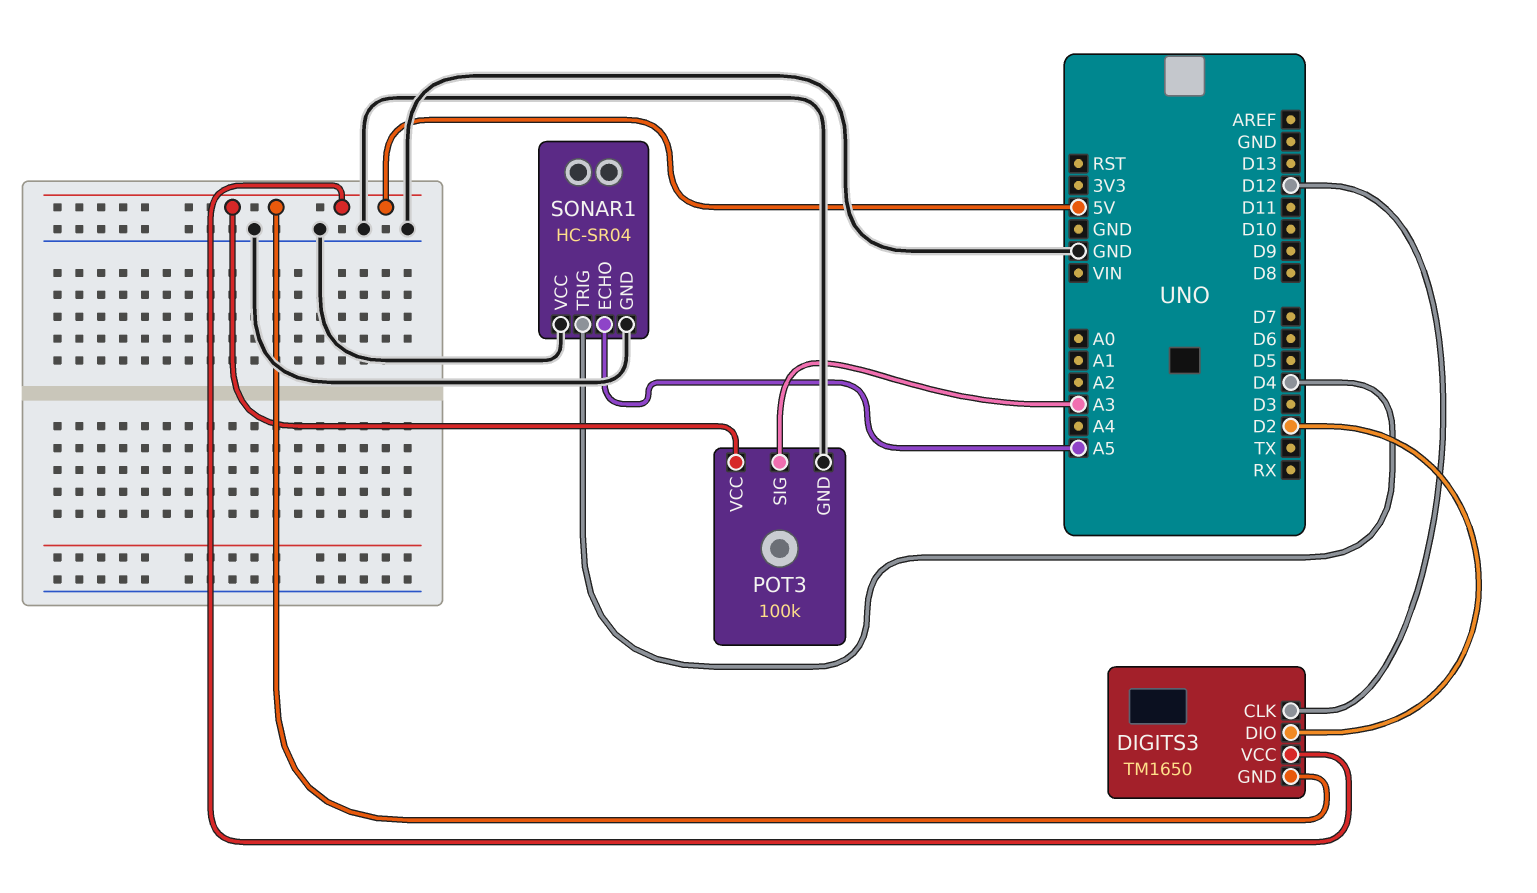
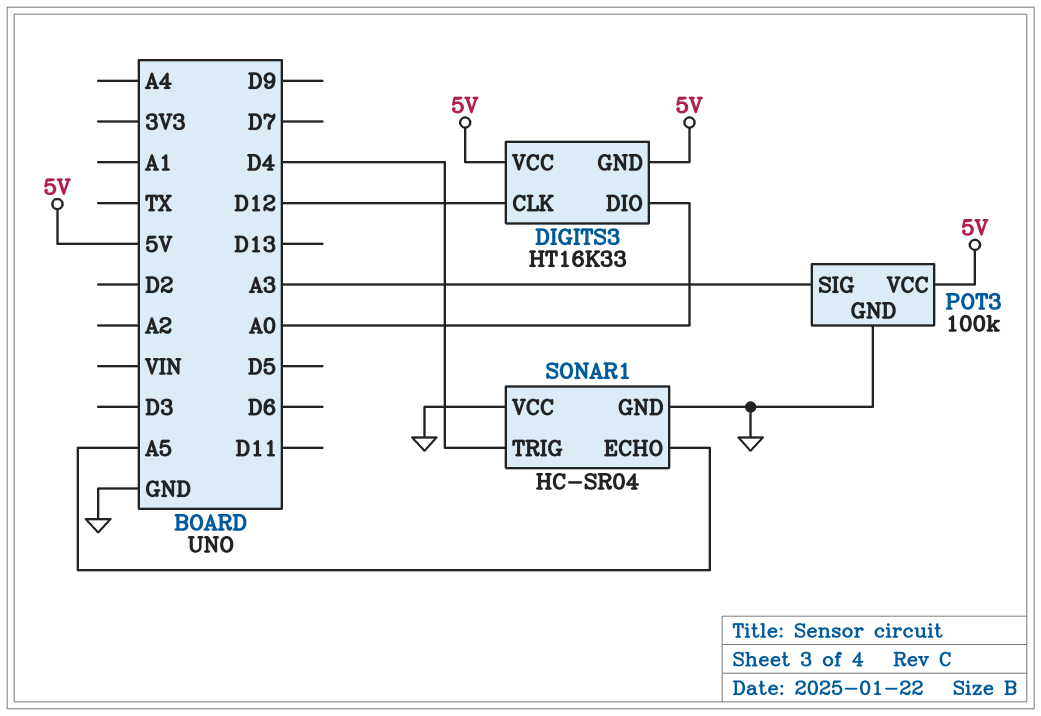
DIGITS3: TM1650 -> HT16K33
DIGITS3 pin DIO: D2 -> A0

